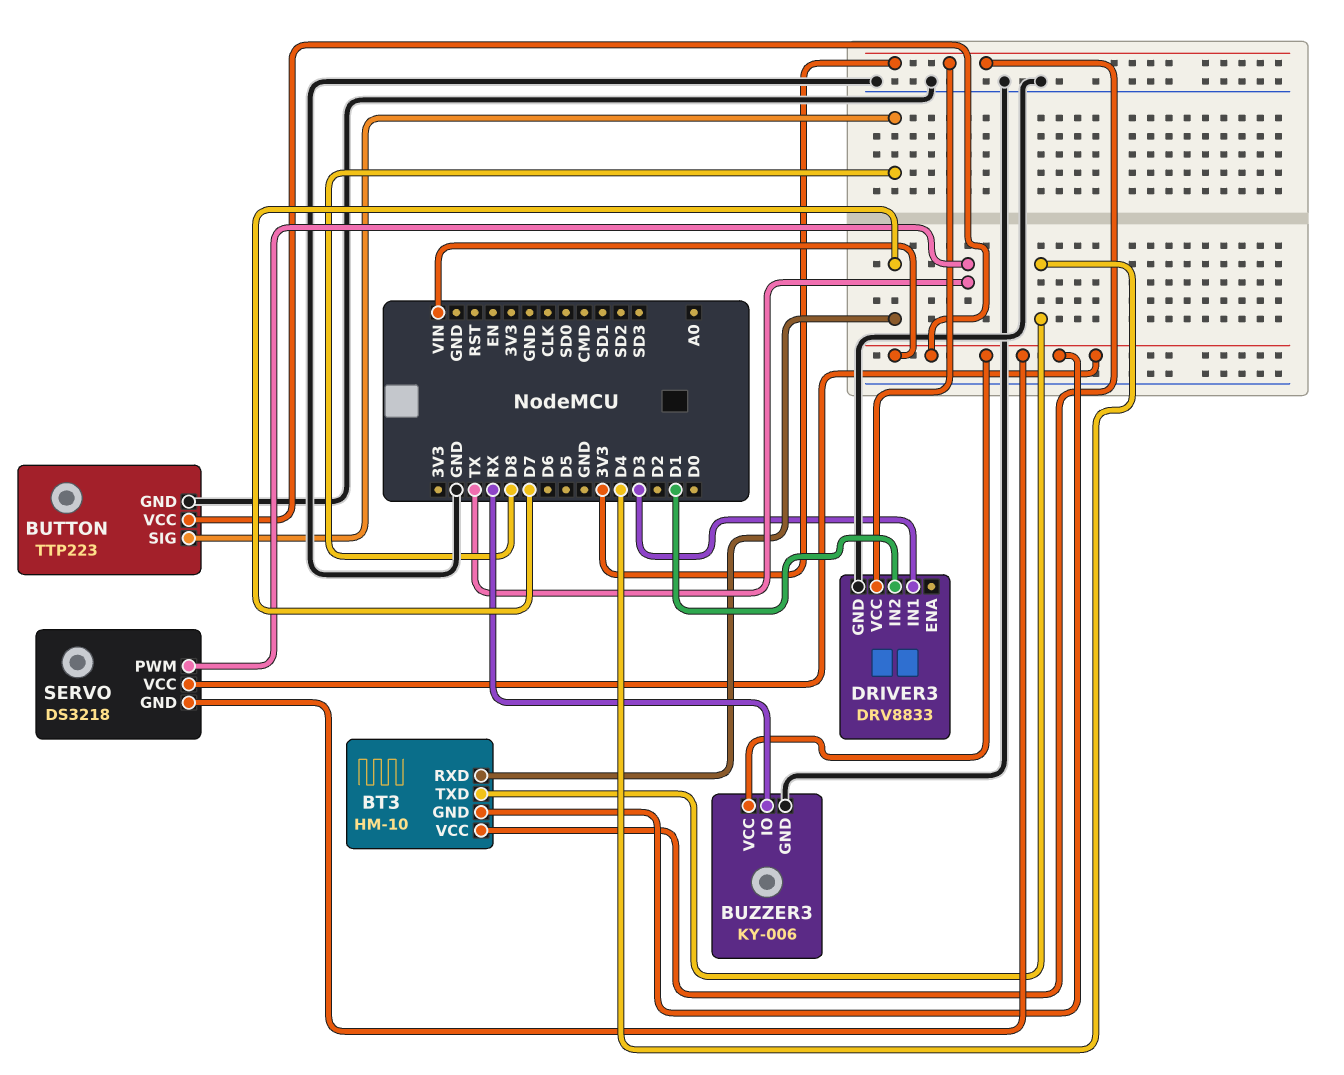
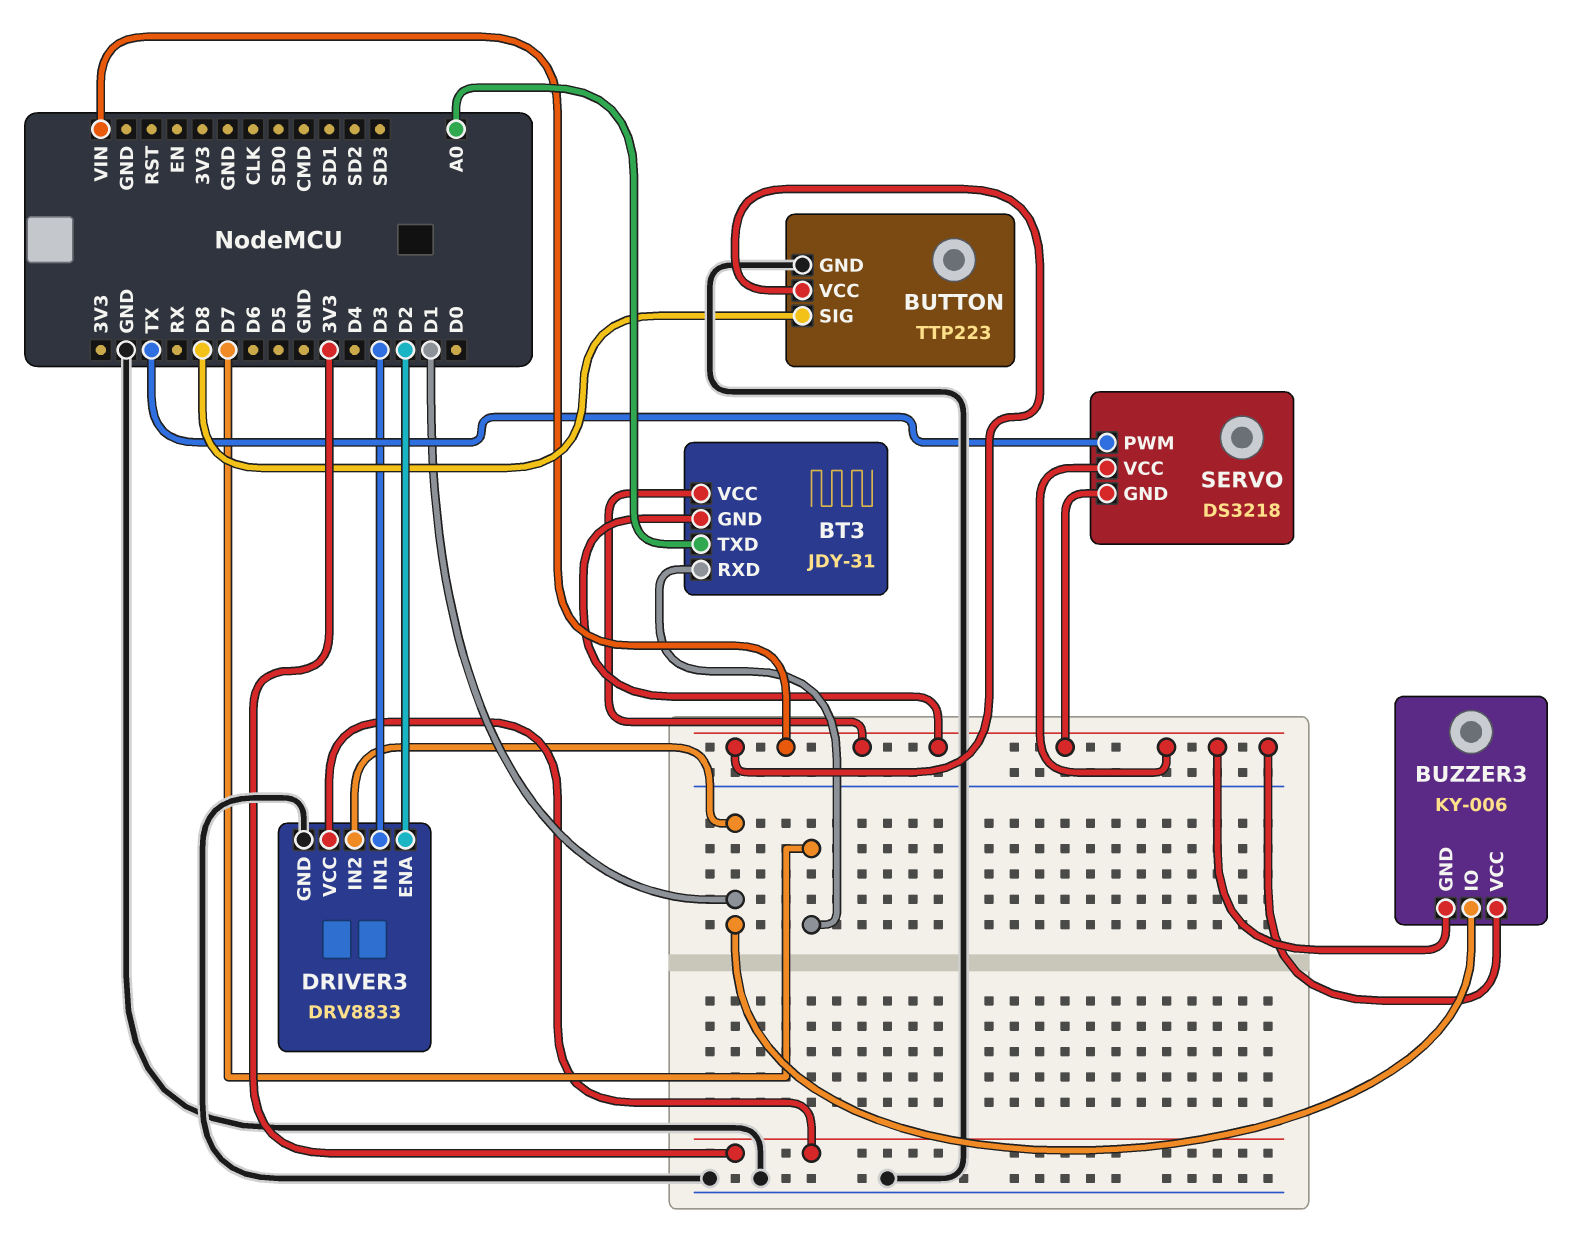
BT3: HM-10 -> JDY-31
BT3 pin TXD: D4 -> A0
BT3 pin VCC: 3V3 -> VIN
BUZZER3 pin GND: GND -> VIN
BUZZER3 pin IO: RX -> D1
DRIVER3 pin ENA: none -> D2

